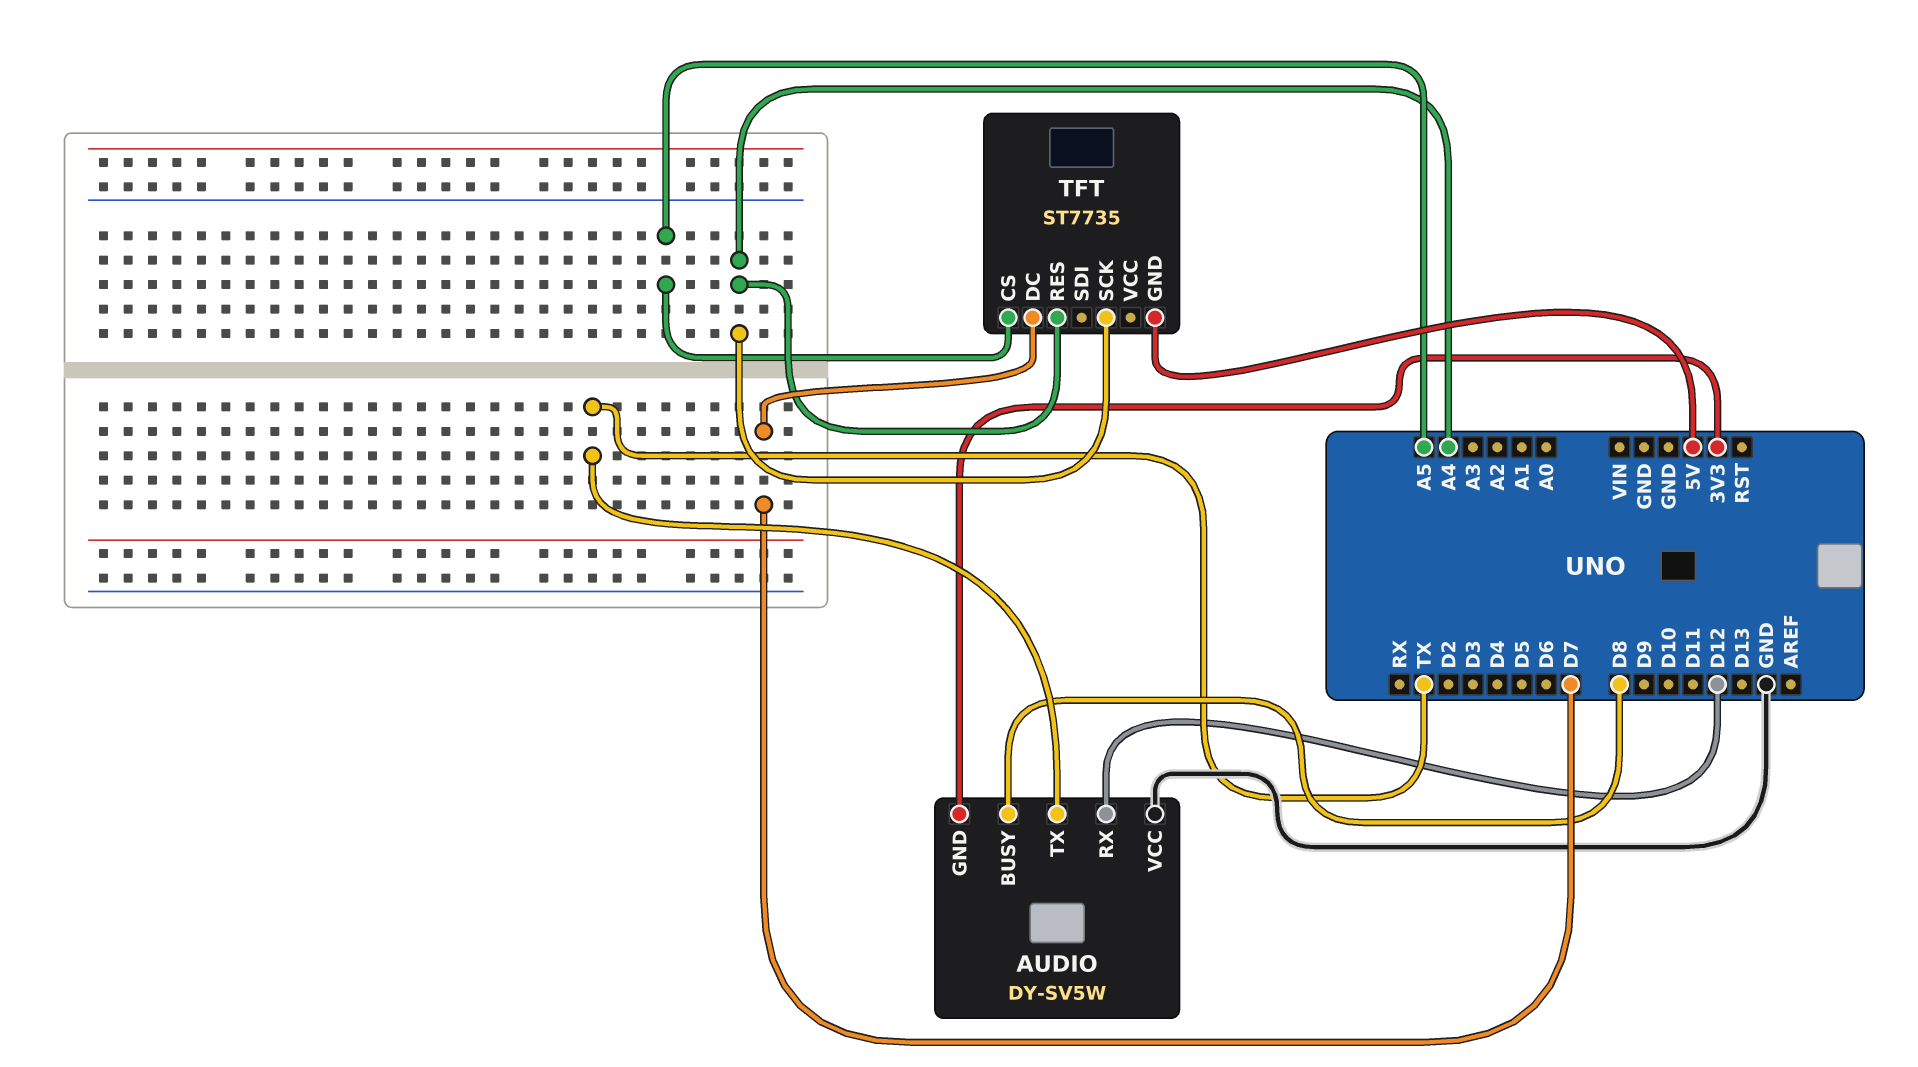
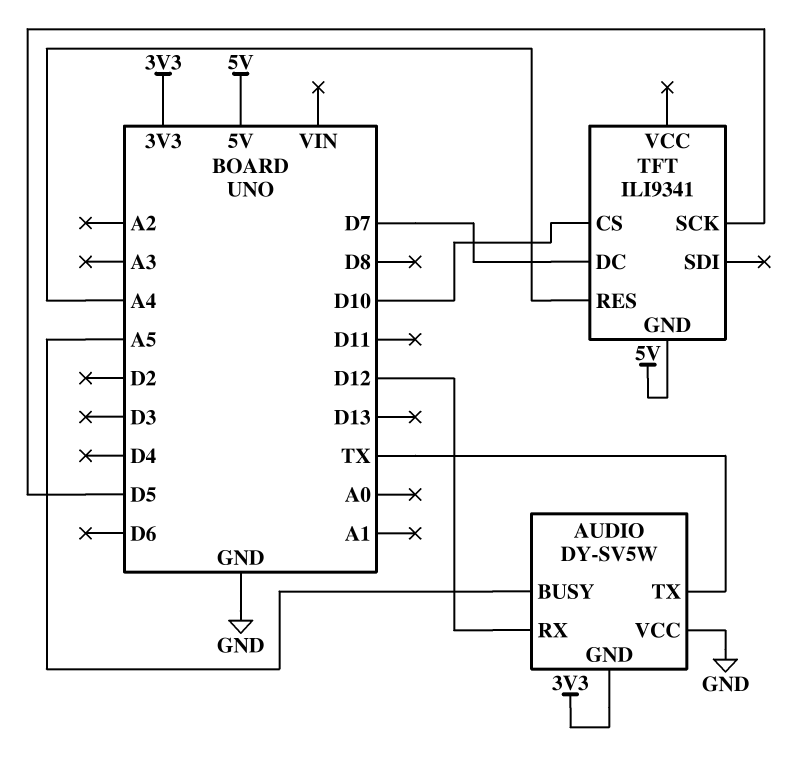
AUDIO pin BUSY: D8 -> A5
TFT: ST7735 -> ILI9341
TFT pin CS: A5 -> D10
TFT pin SCK: A4 -> D5

